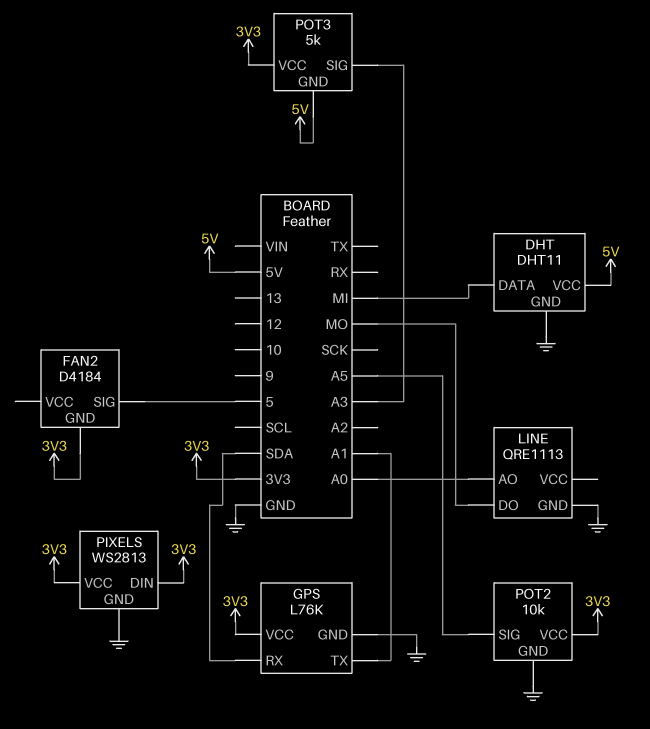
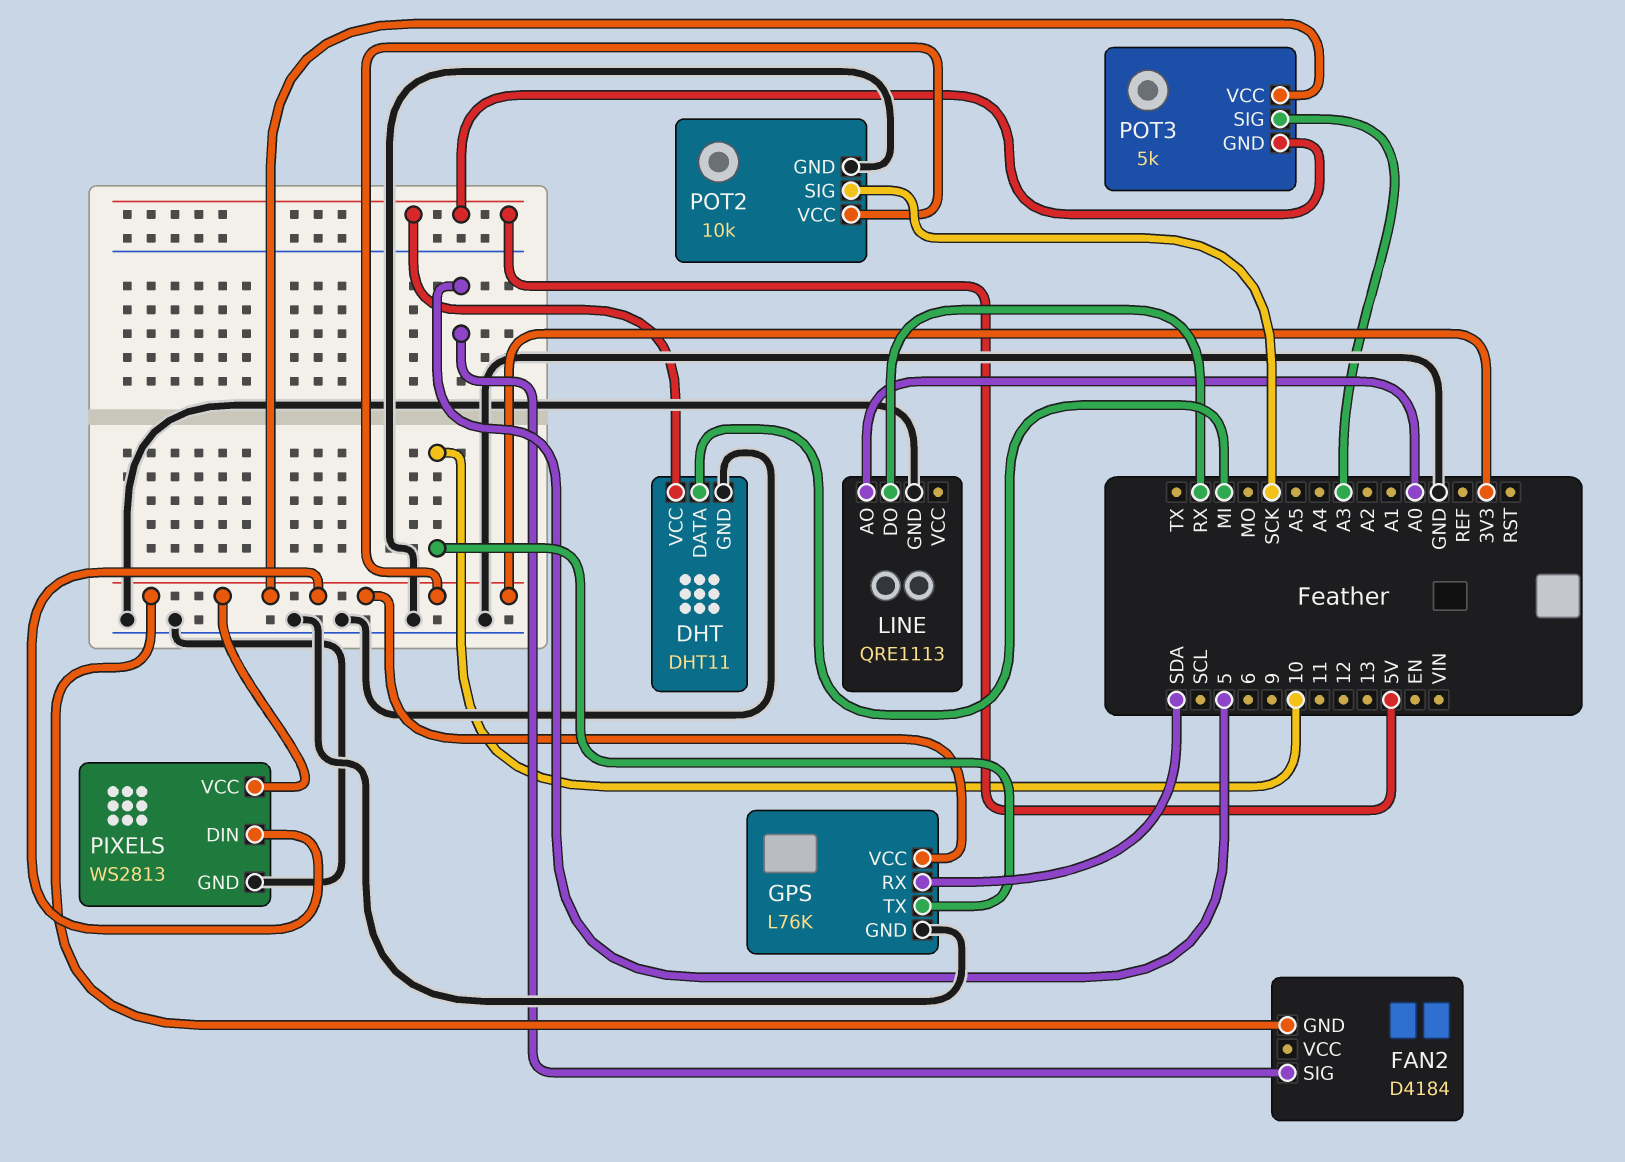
GPS pin TX: A1 -> 10
LINE pin DO: MO -> RX
POT2 pin SIG: A5 -> SCK

